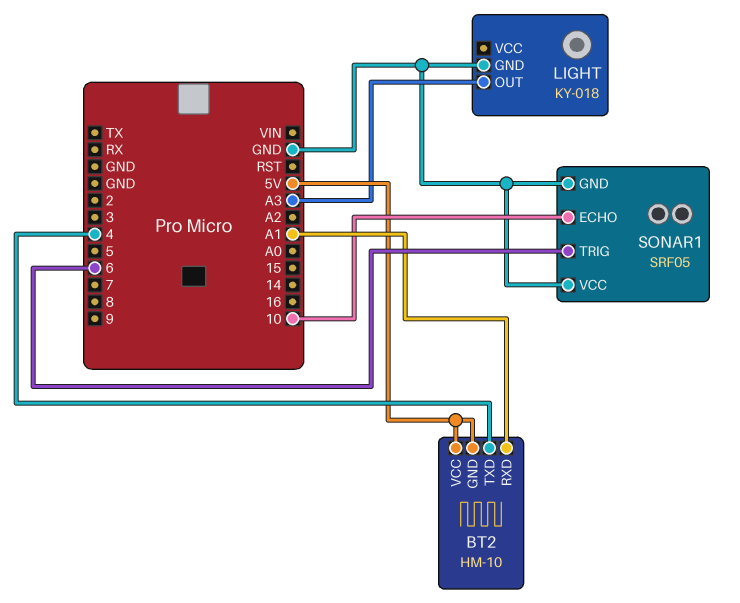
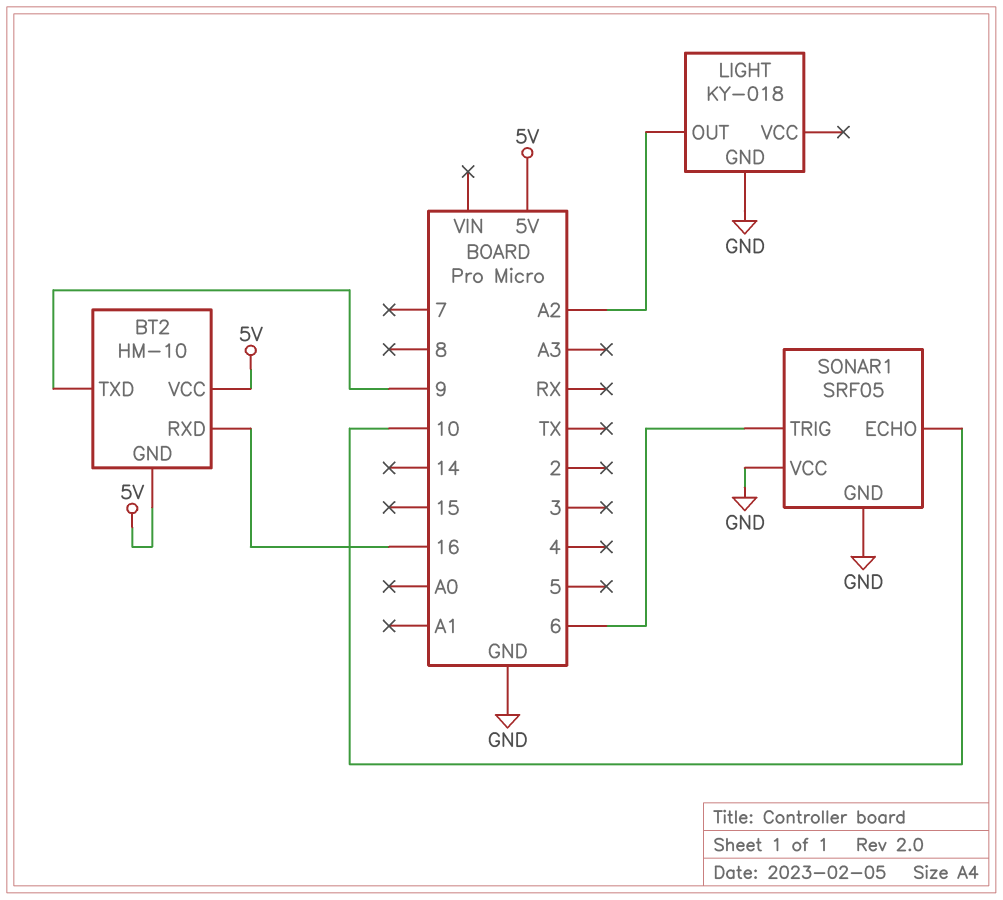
BT2 pin RXD: A1 -> 16
BT2 pin TXD: 4 -> 9
LIGHT pin OUT: A3 -> A2

